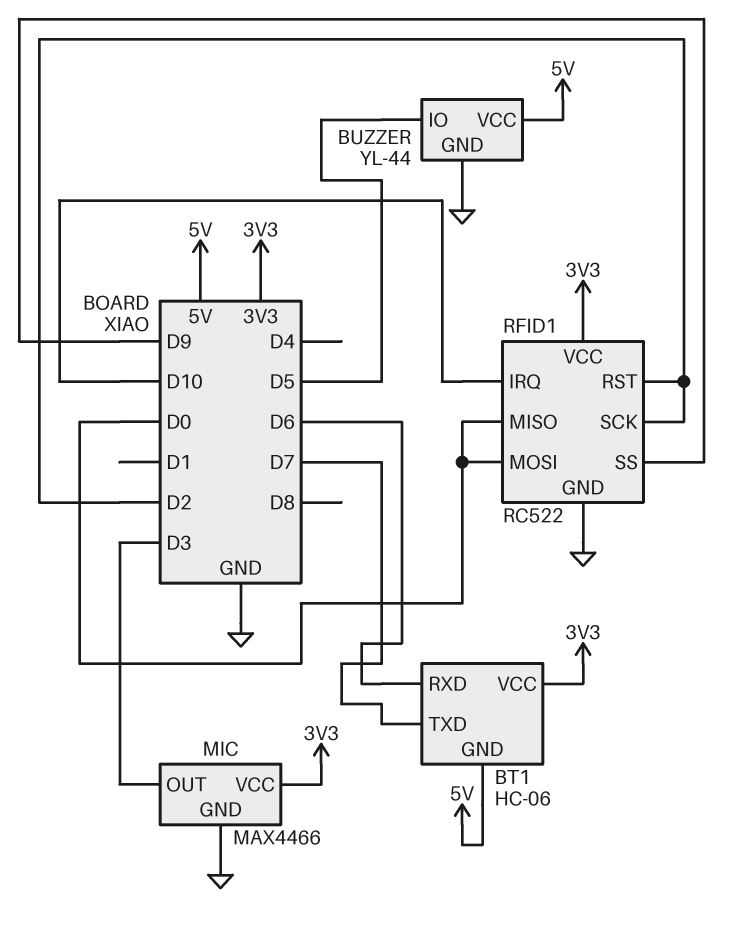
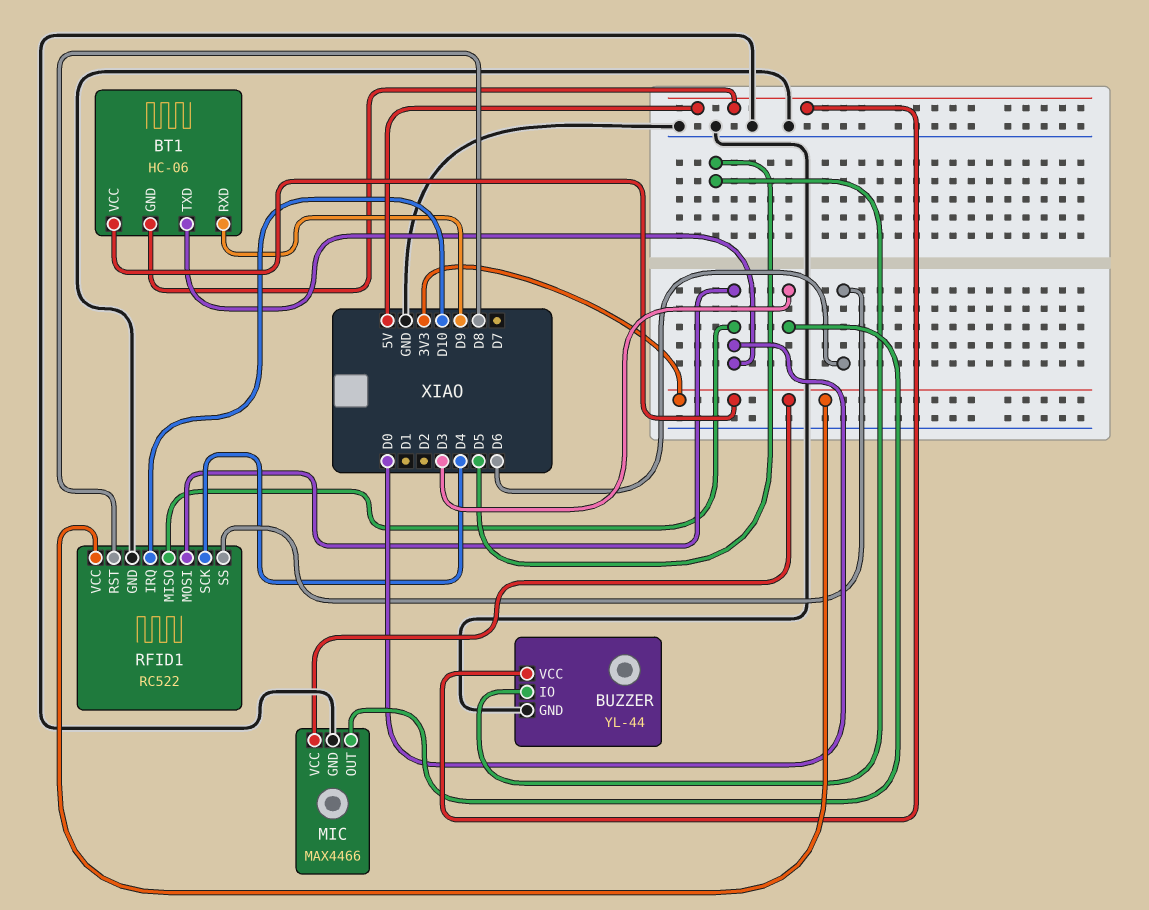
BT1 pin RXD: D6 -> D9
BT1 pin TXD: D7 -> D0
RFID1 pin RST: D2 -> D8
RFID1 pin SCK: D2 -> D4
RFID1 pin SS: D9 -> D6

